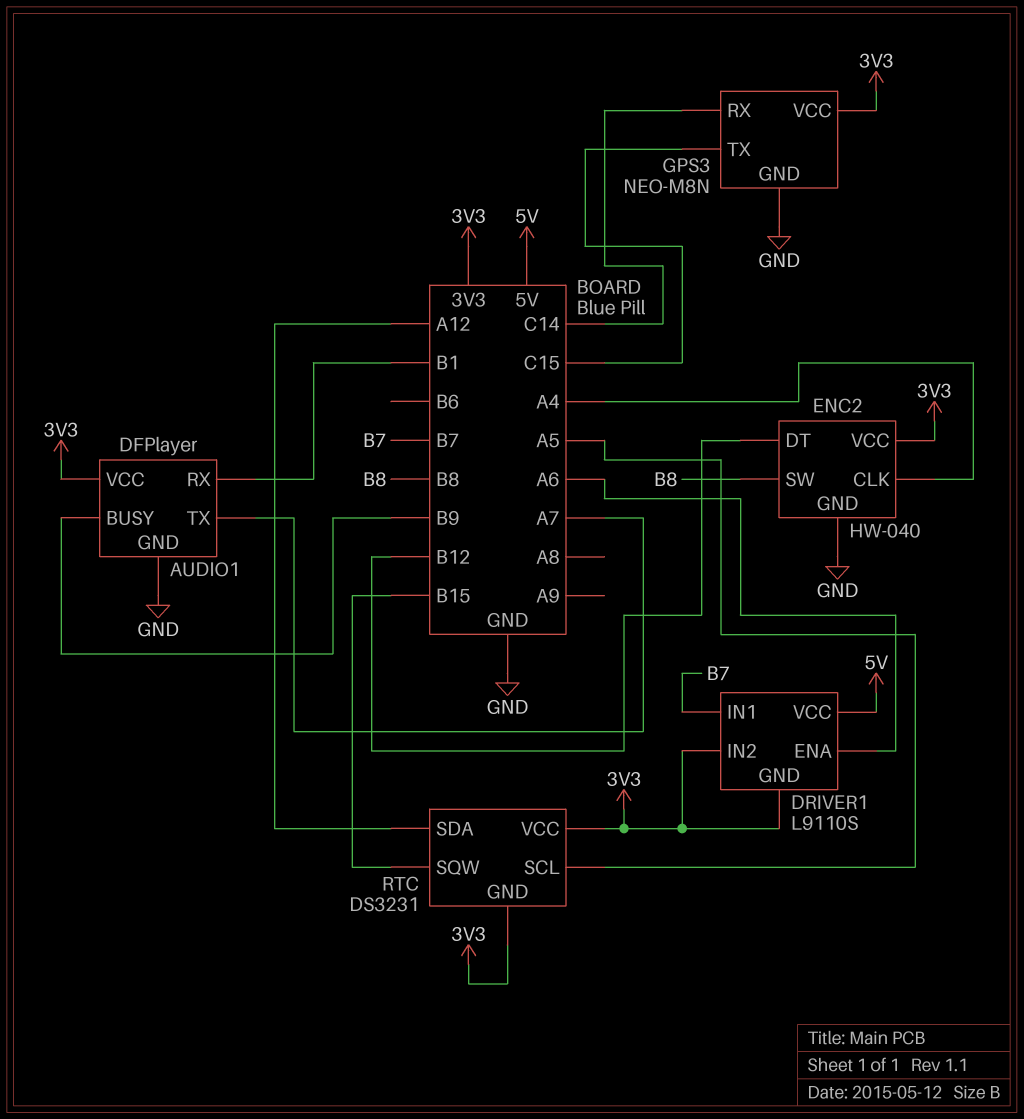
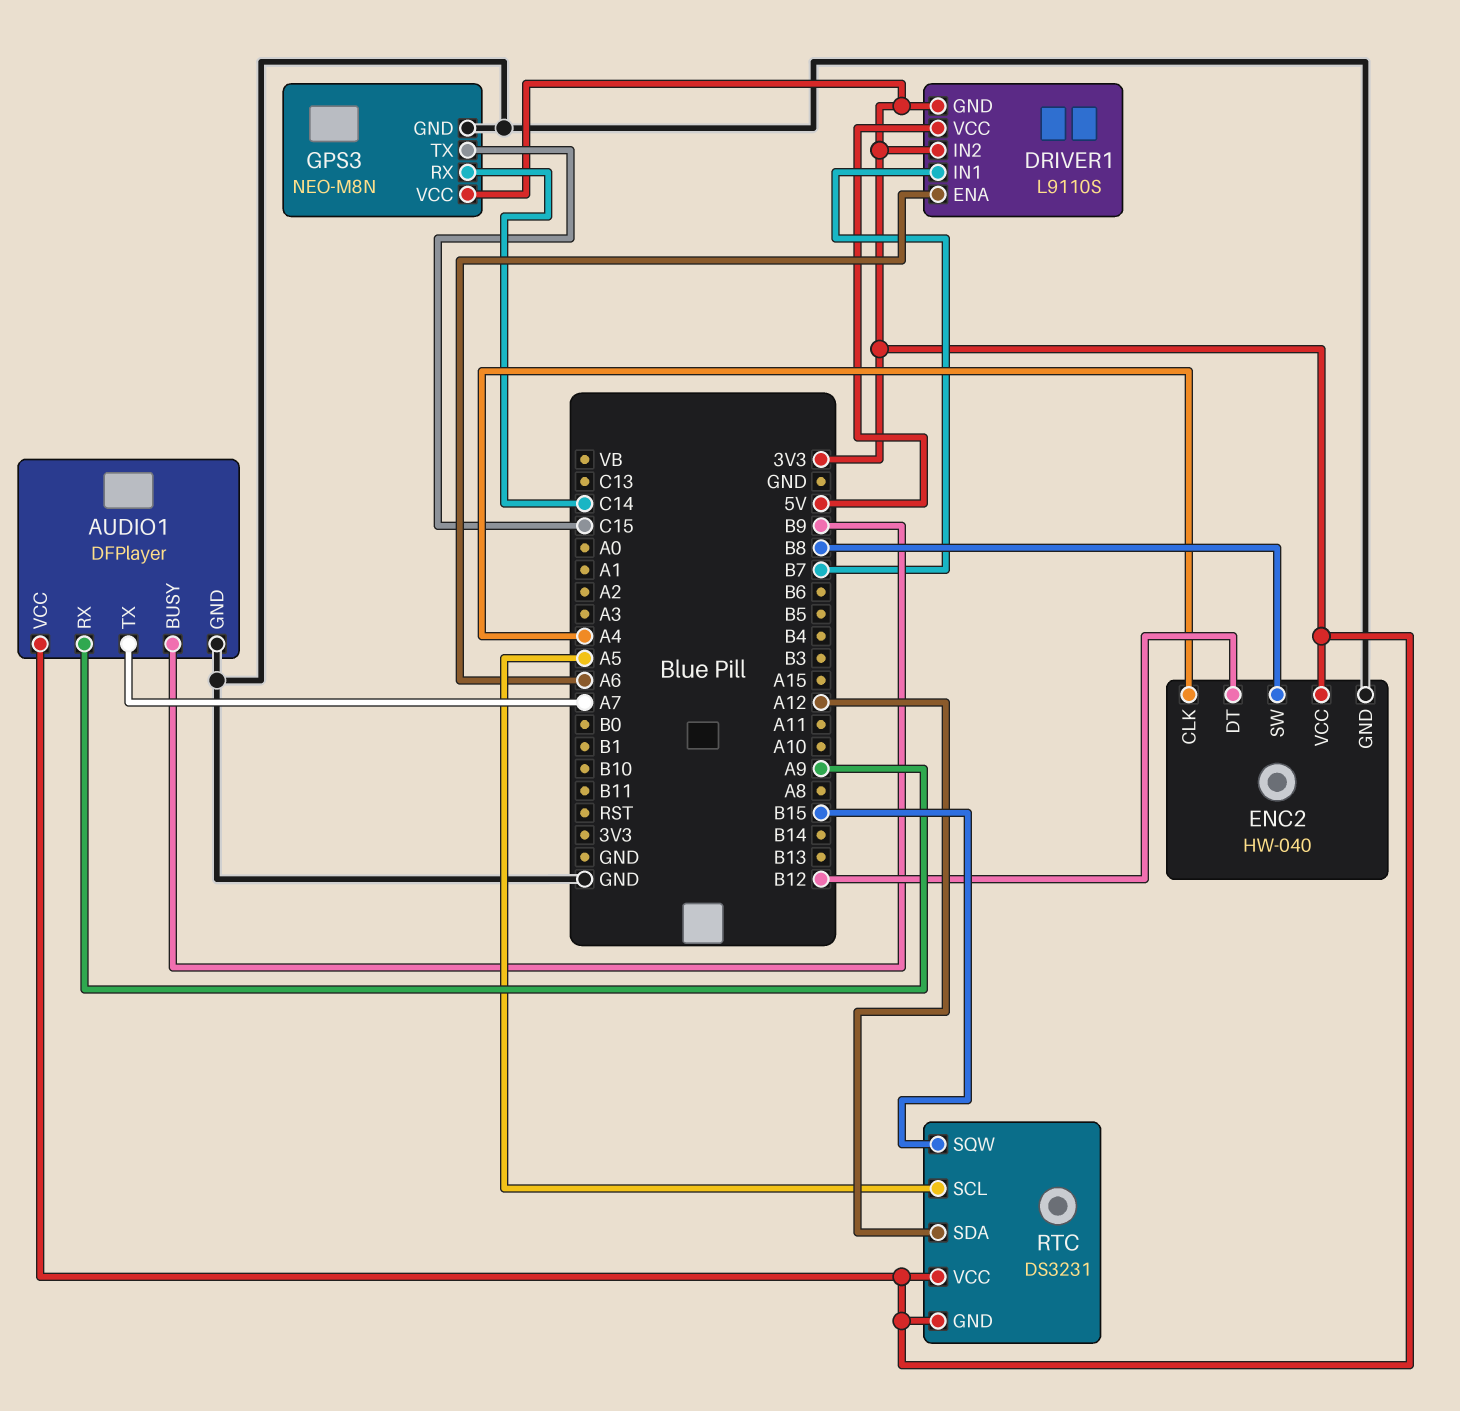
AUDIO1 pin RX: B1 -> A9

